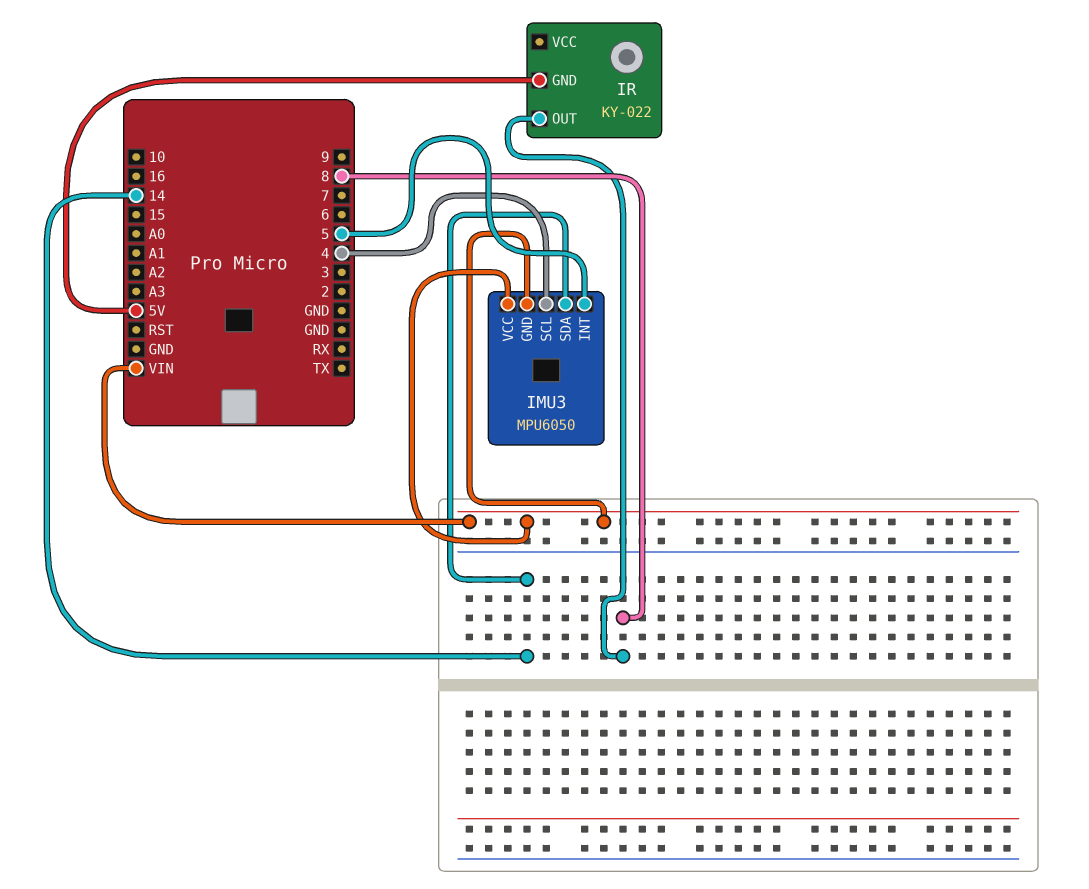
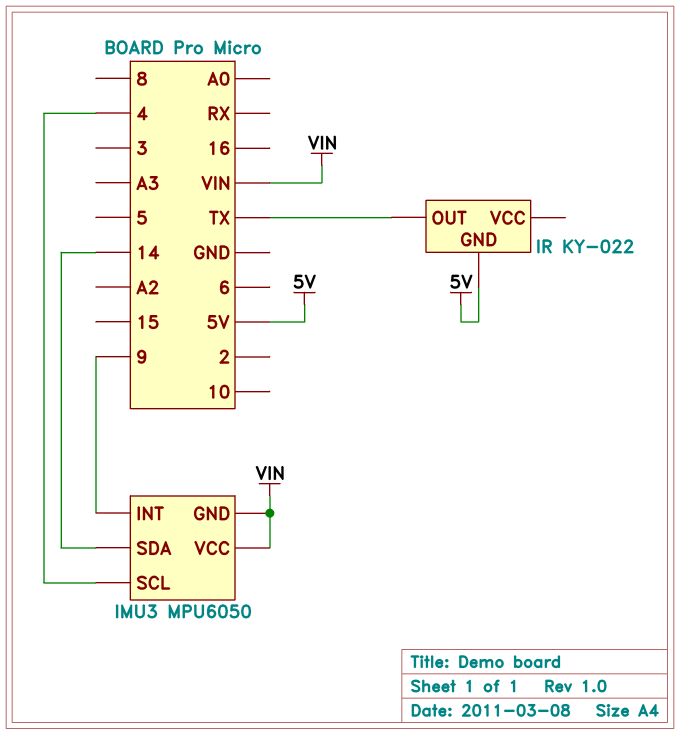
IMU3 pin INT: 5 -> 9
IR pin OUT: 8 -> TX

